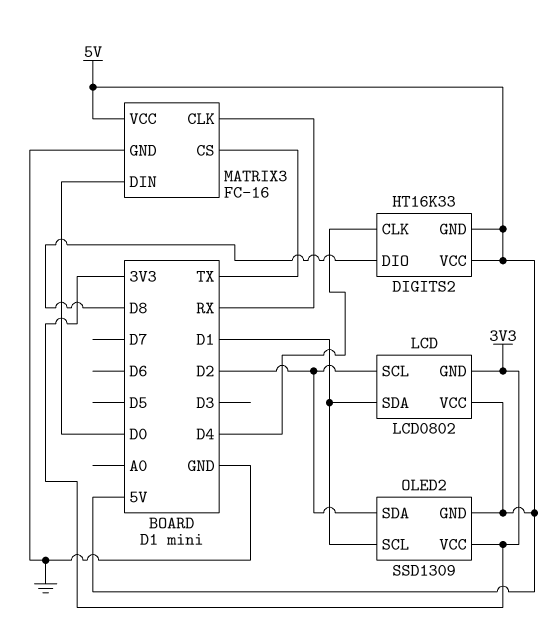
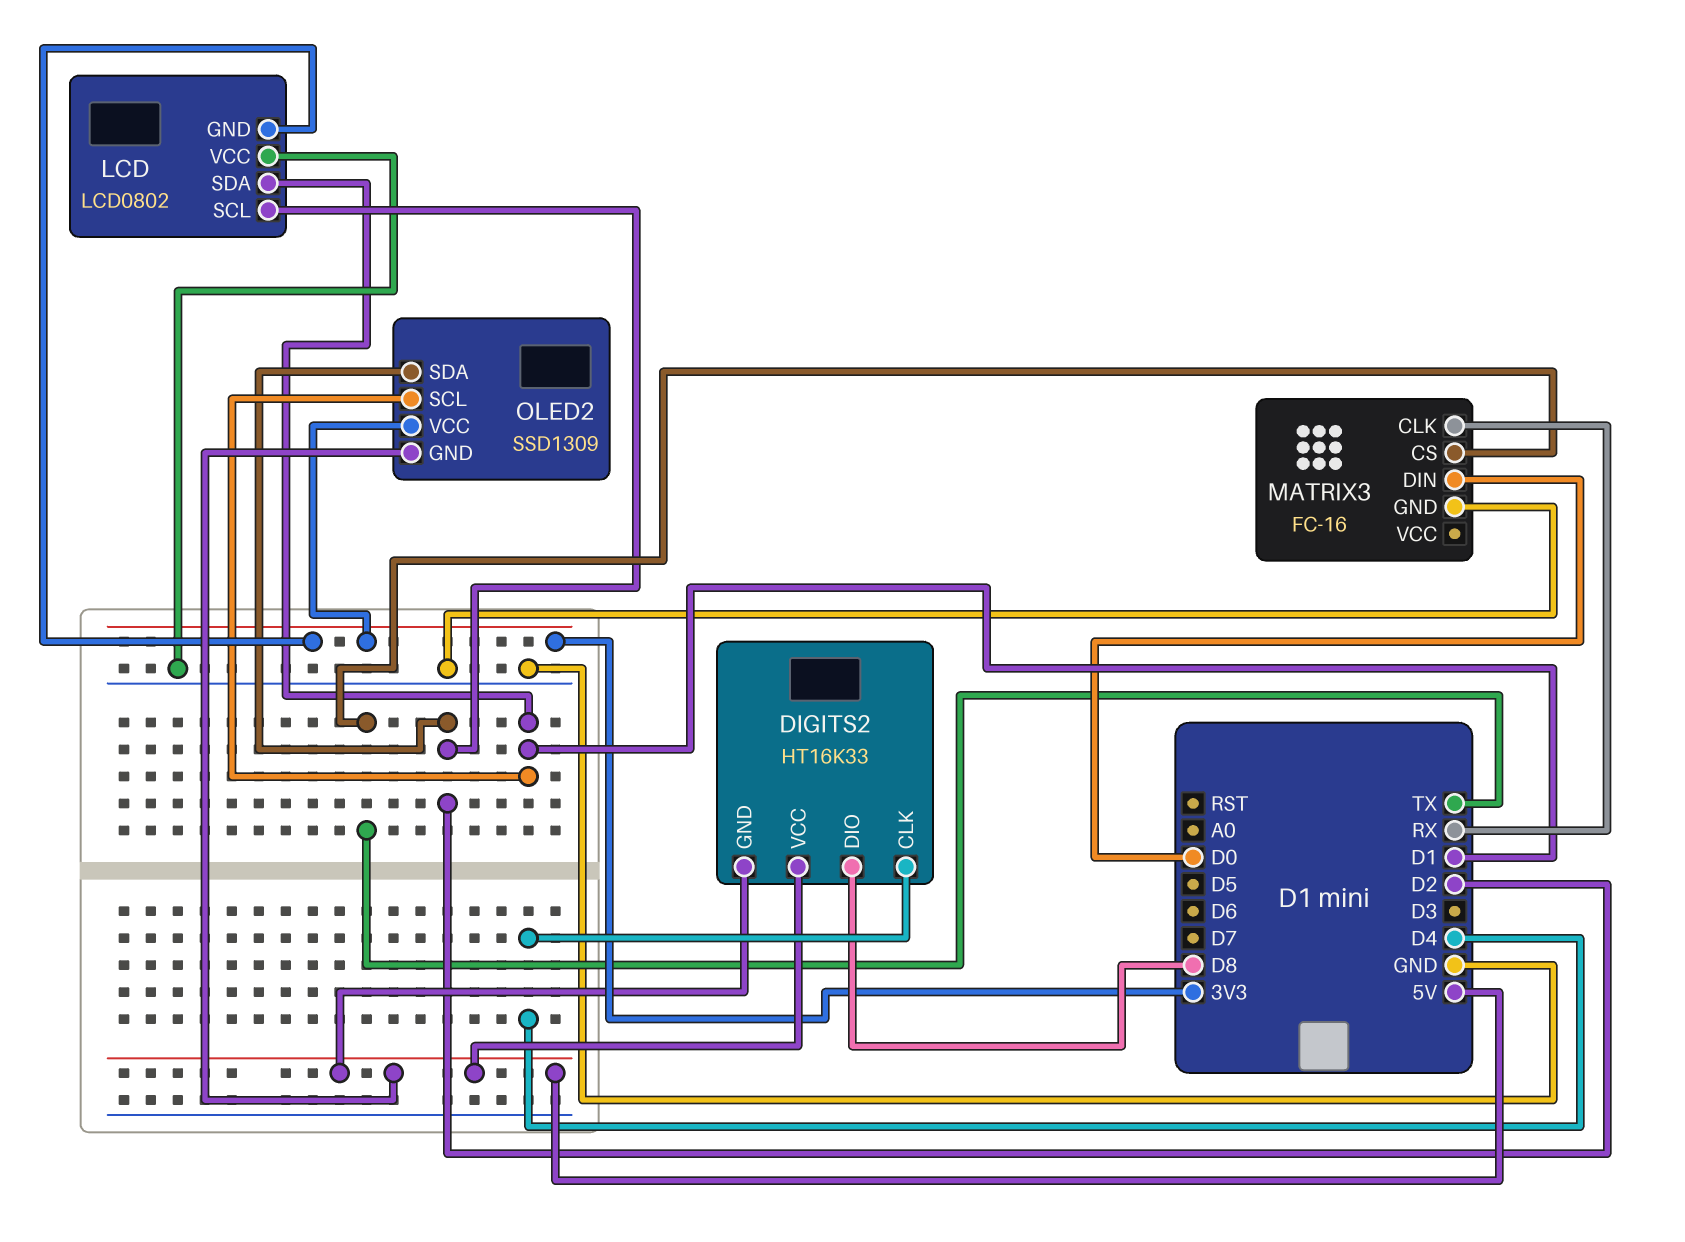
LCD pin VCC: 5V -> GND
MATRIX3 pin VCC: 5V -> none

